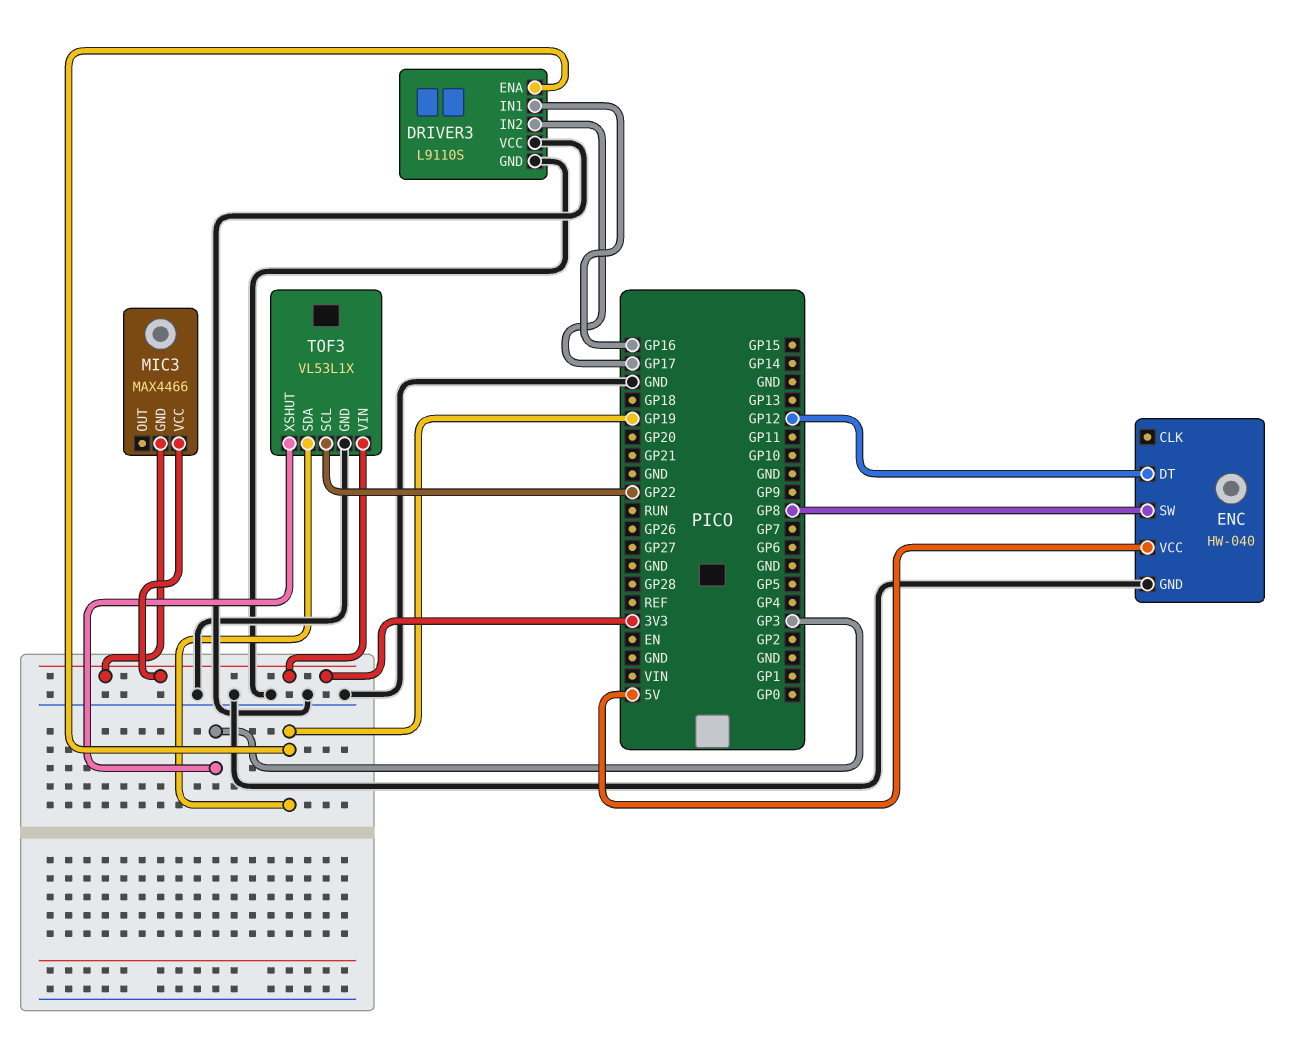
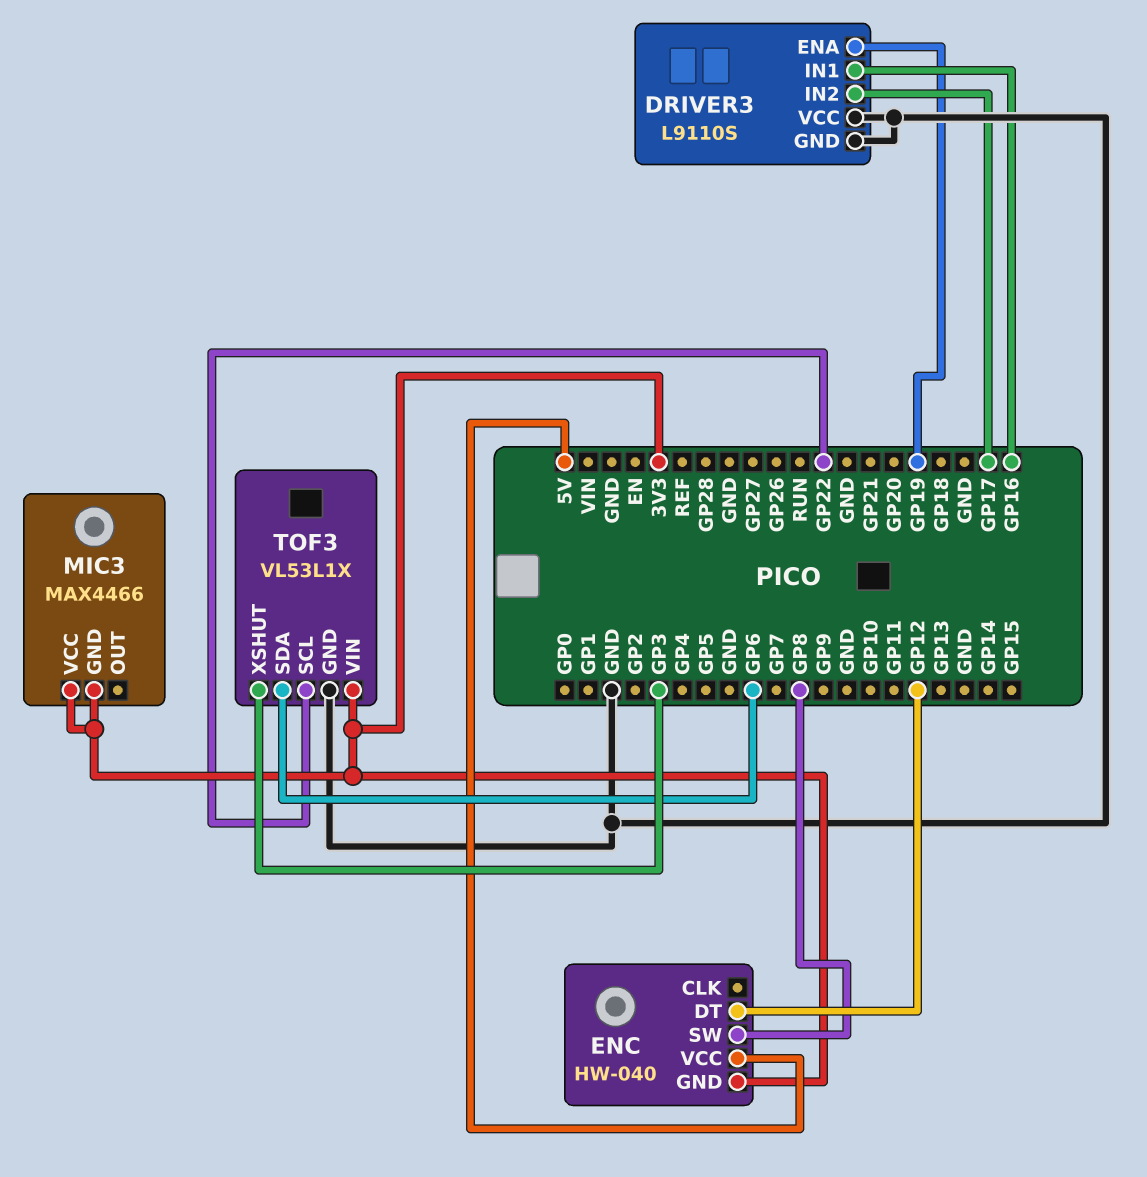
ENC pin GND: GND -> 3V3
TOF3 pin SDA: GP19 -> GP6

